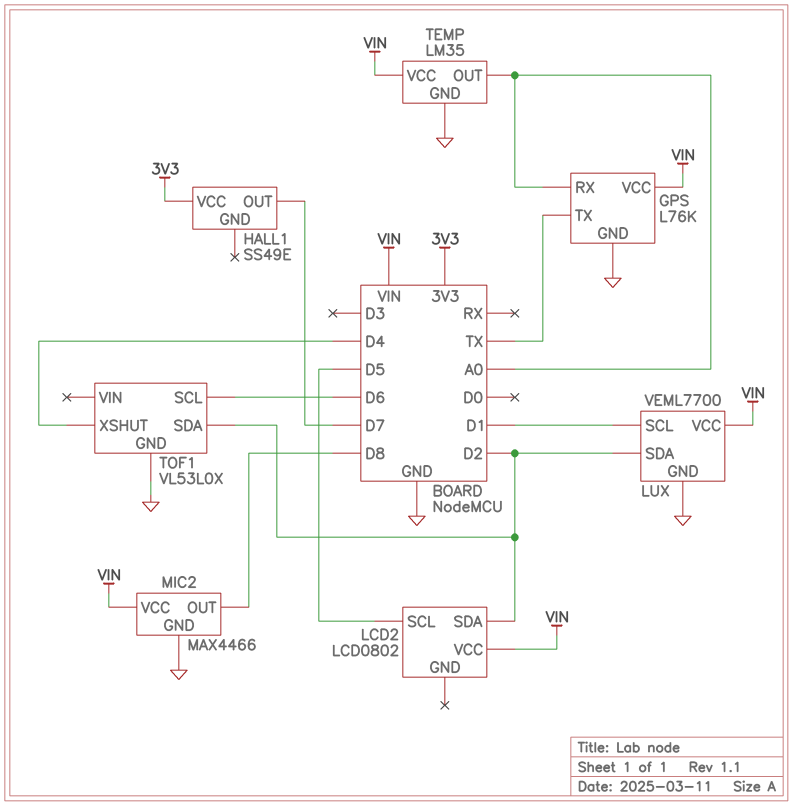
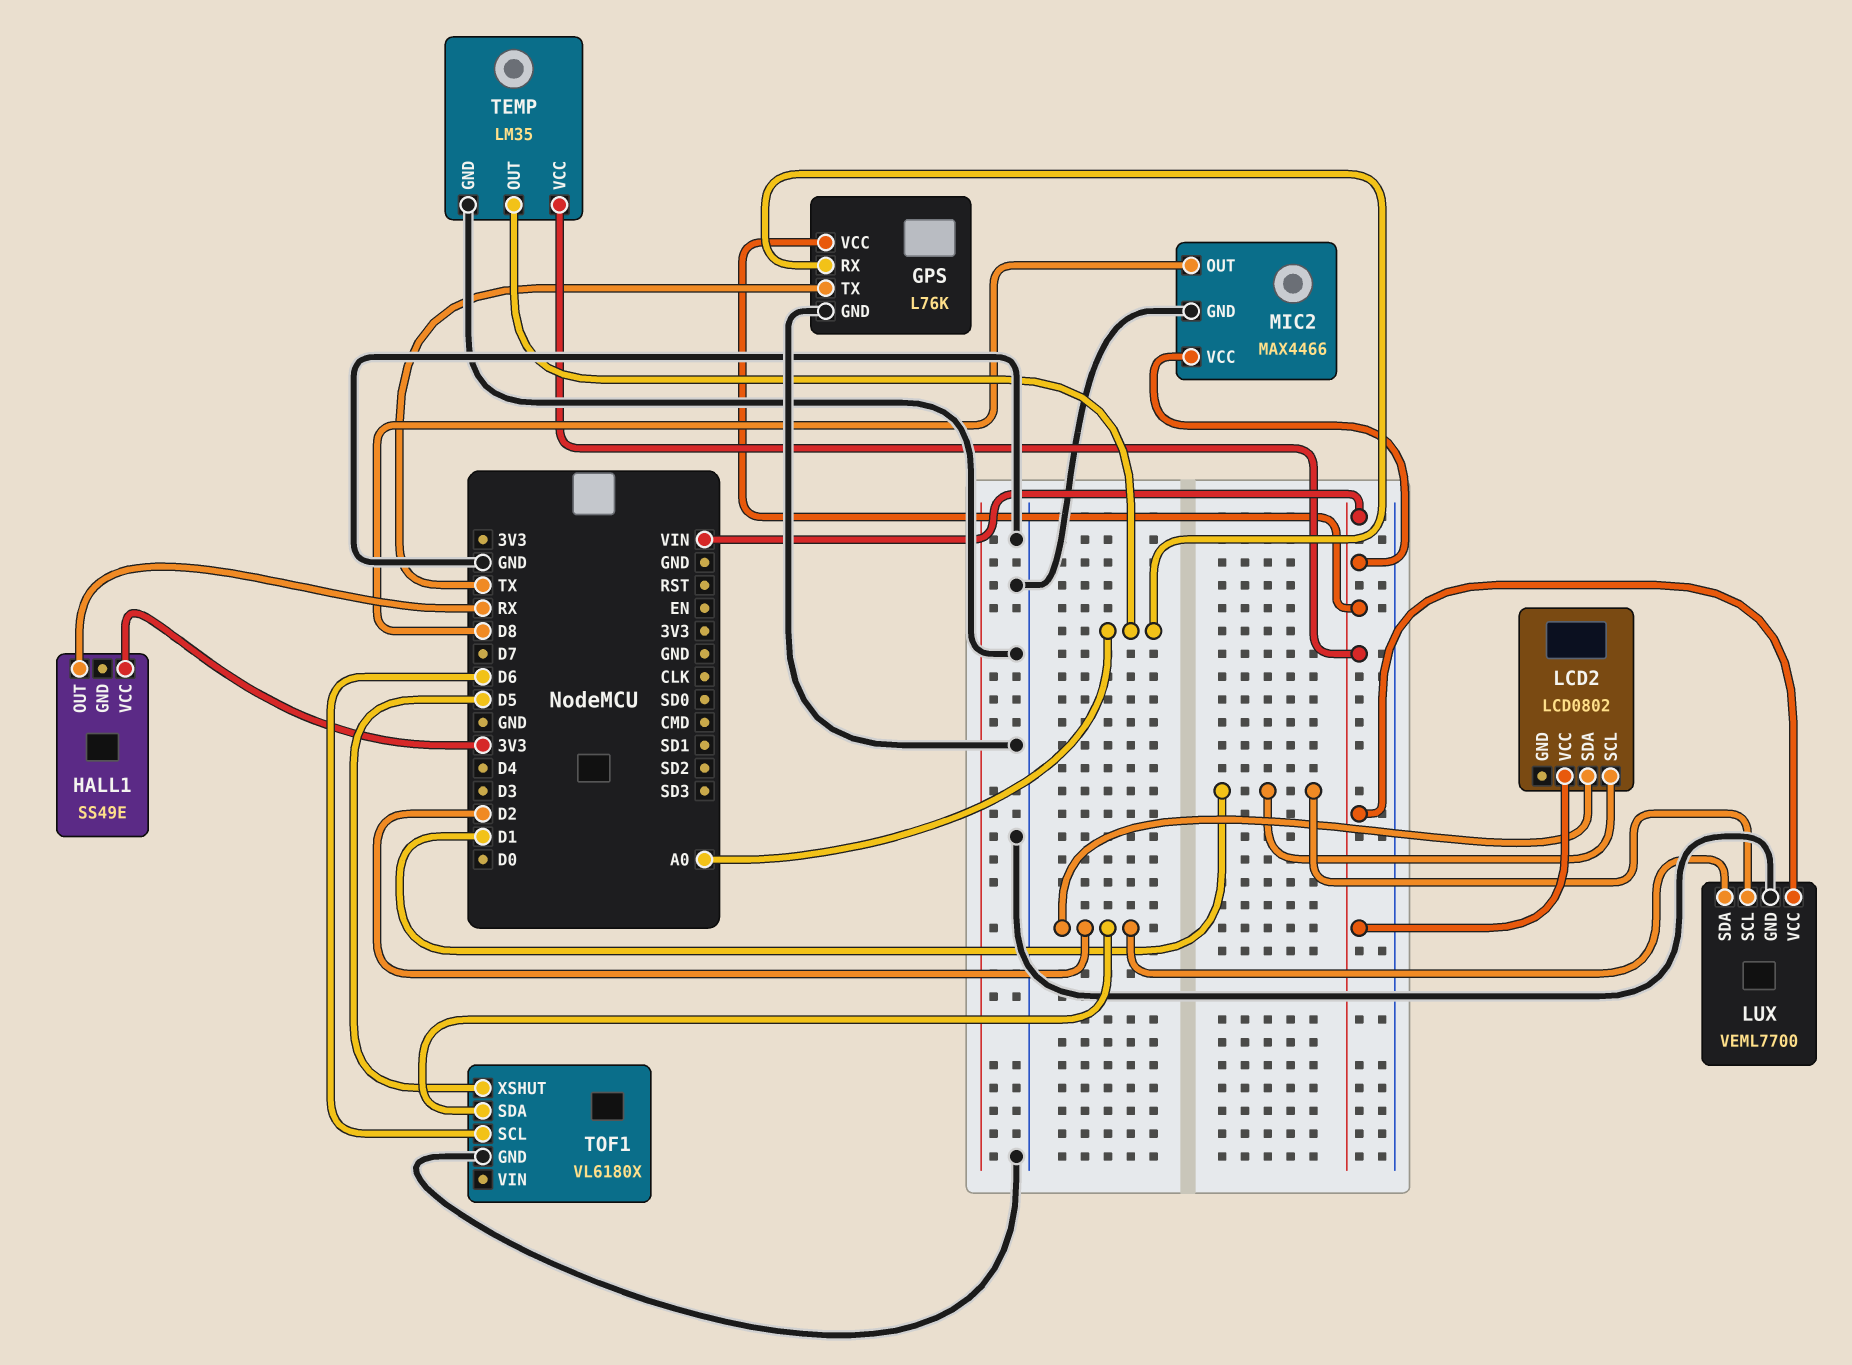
HALL1 pin OUT: D7 -> RX
LCD2 pin SCL: D5 -> D1
TOF1: VL53L0X -> VL6180X
TOF1 pin XSHUT: D4 -> D5

